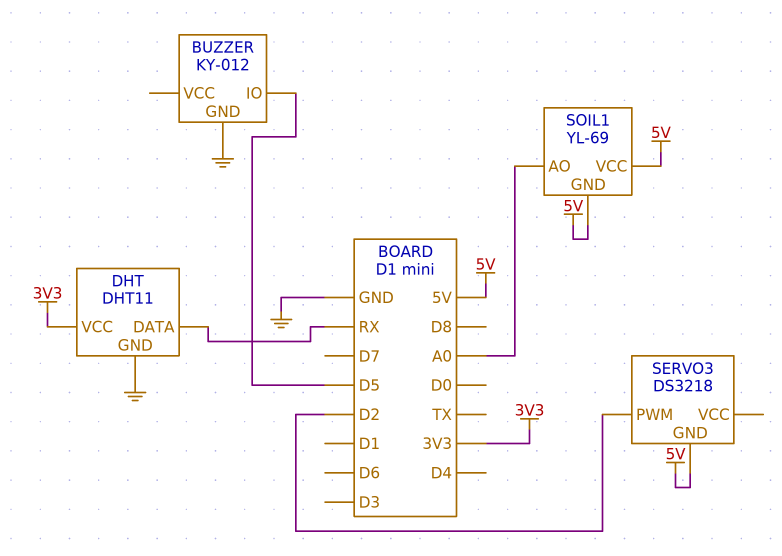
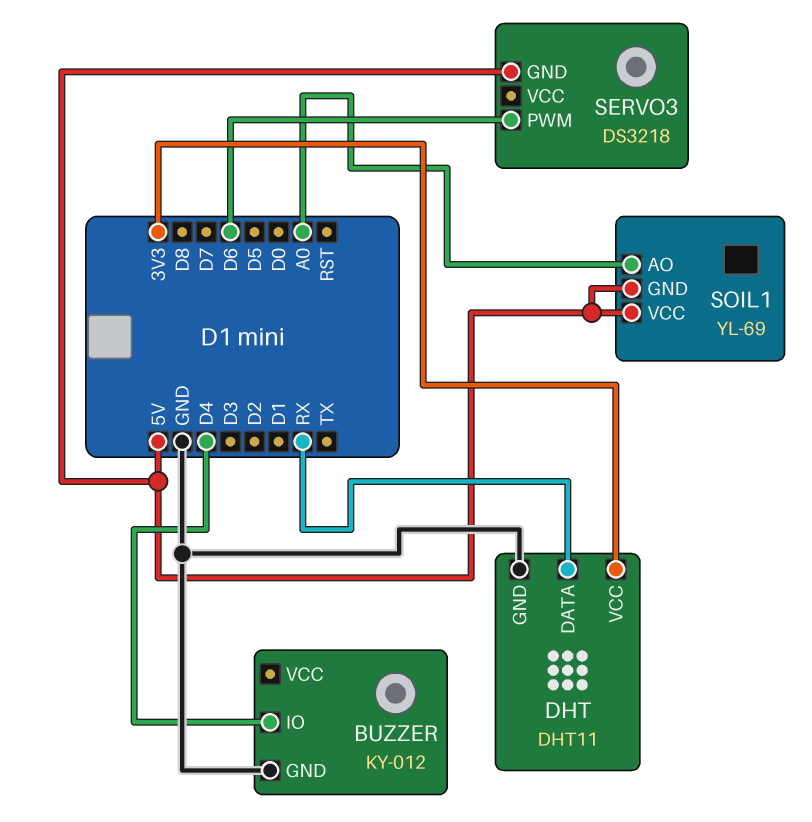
BUZZER pin IO: D5 -> D4
SERVO3 pin PWM: D2 -> D6

